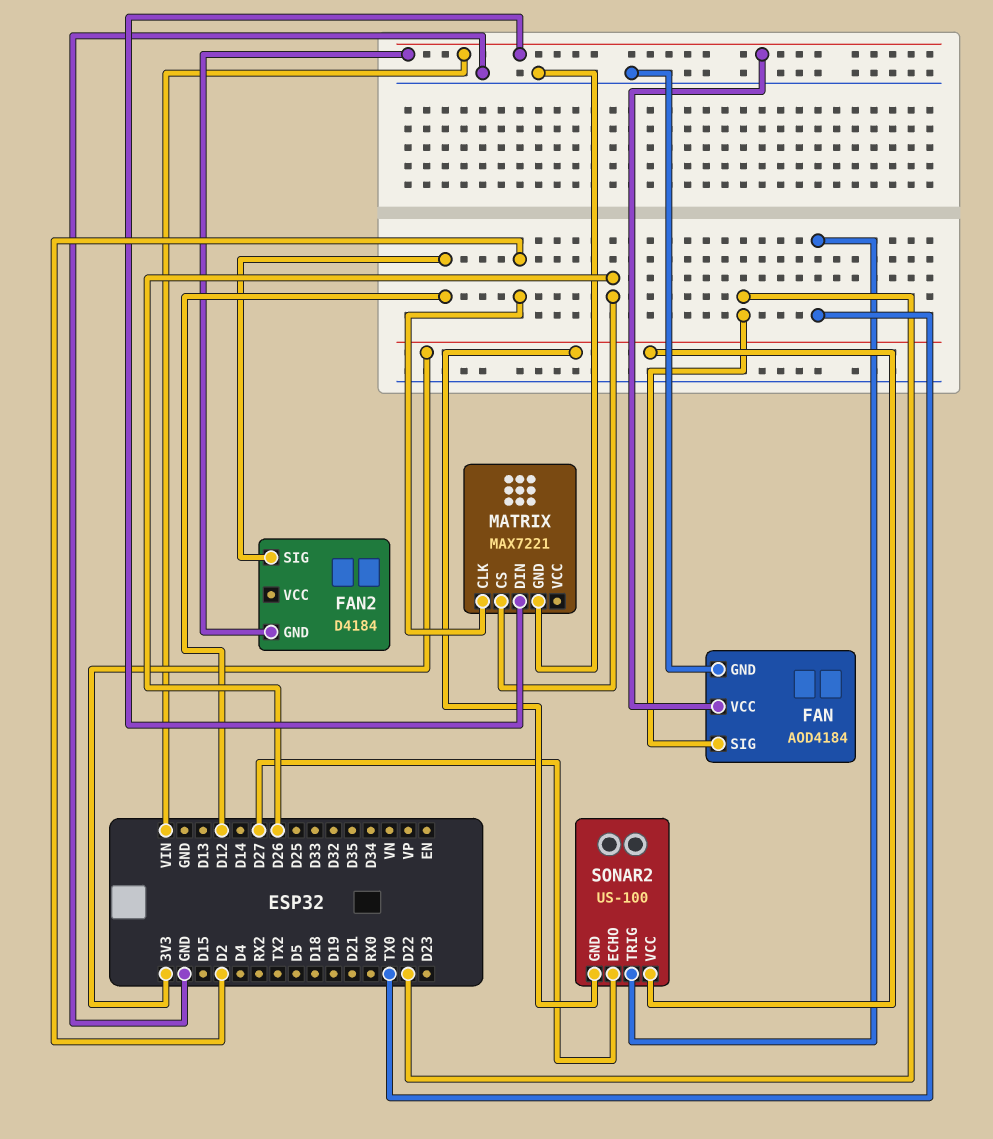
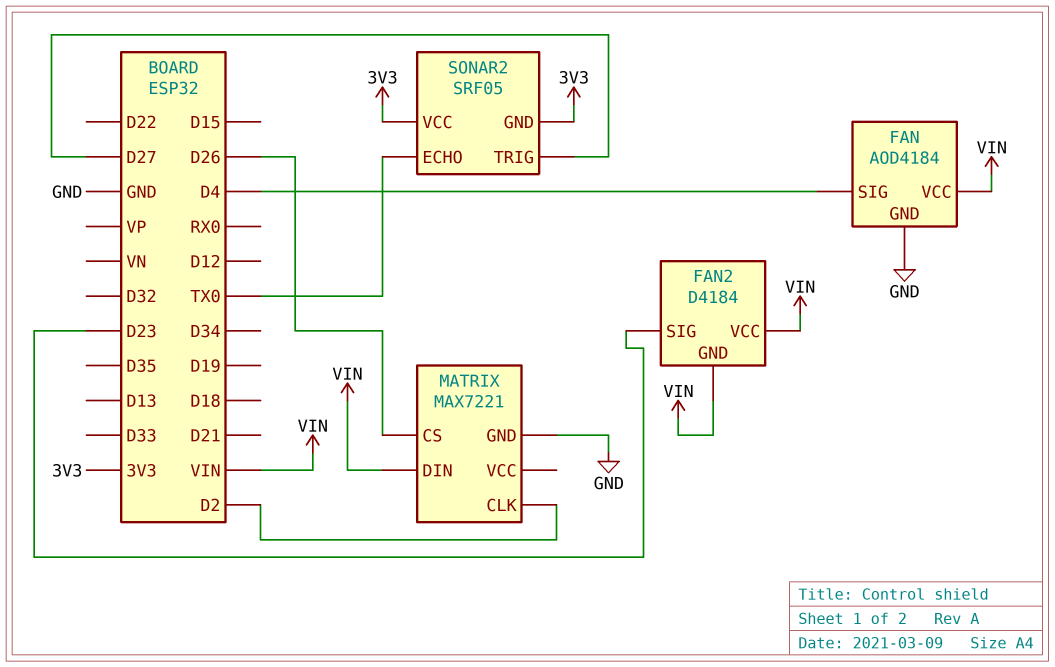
FAN pin SIG: D22 -> D4
FAN2 pin SIG: D12 -> D23
FAN2 pin VCC: none -> VIN
SONAR2: US-100 -> SRF05
SONAR2 pin ECHO: D27 -> TX0
SONAR2 pin TRIG: TX0 -> D27

